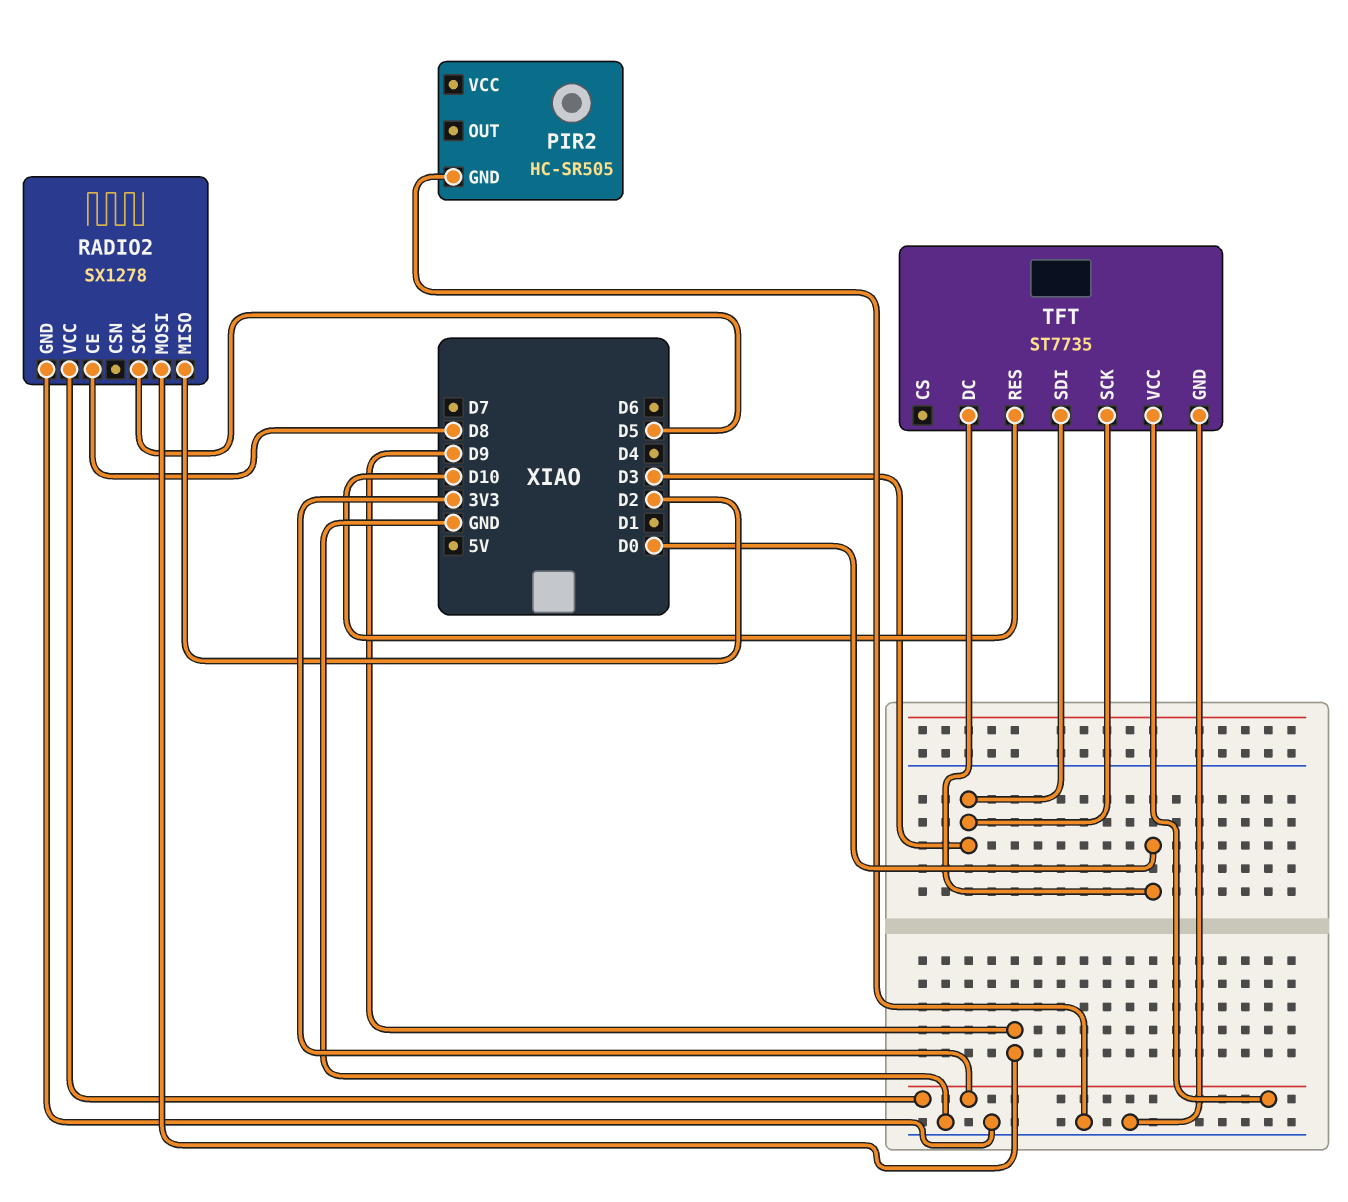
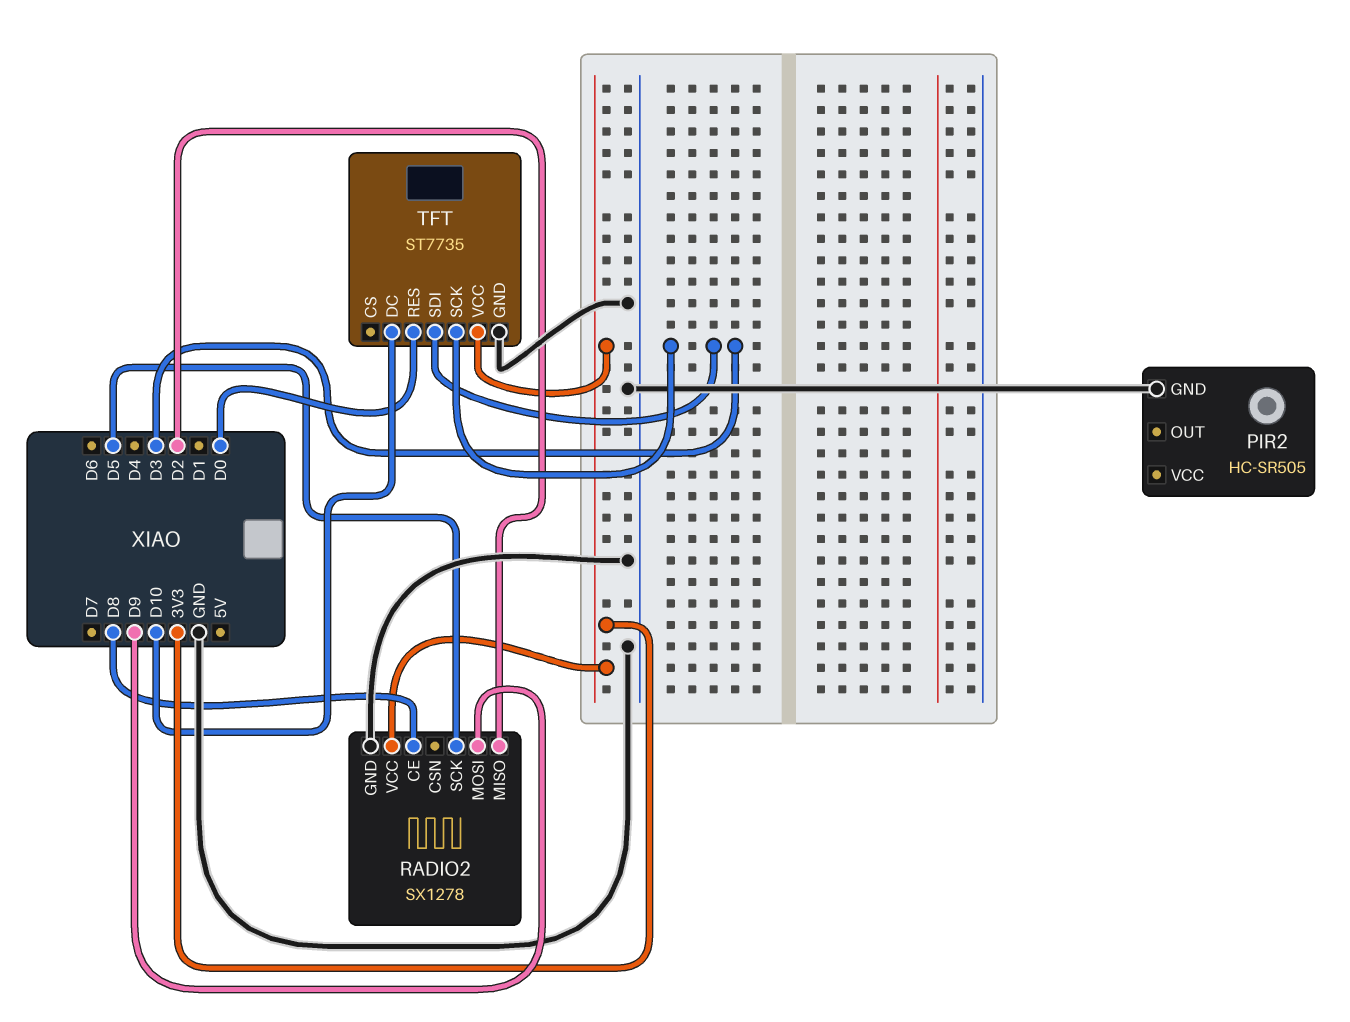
TFT pin DC: D0 -> D10
TFT pin RES: D10 -> D0

